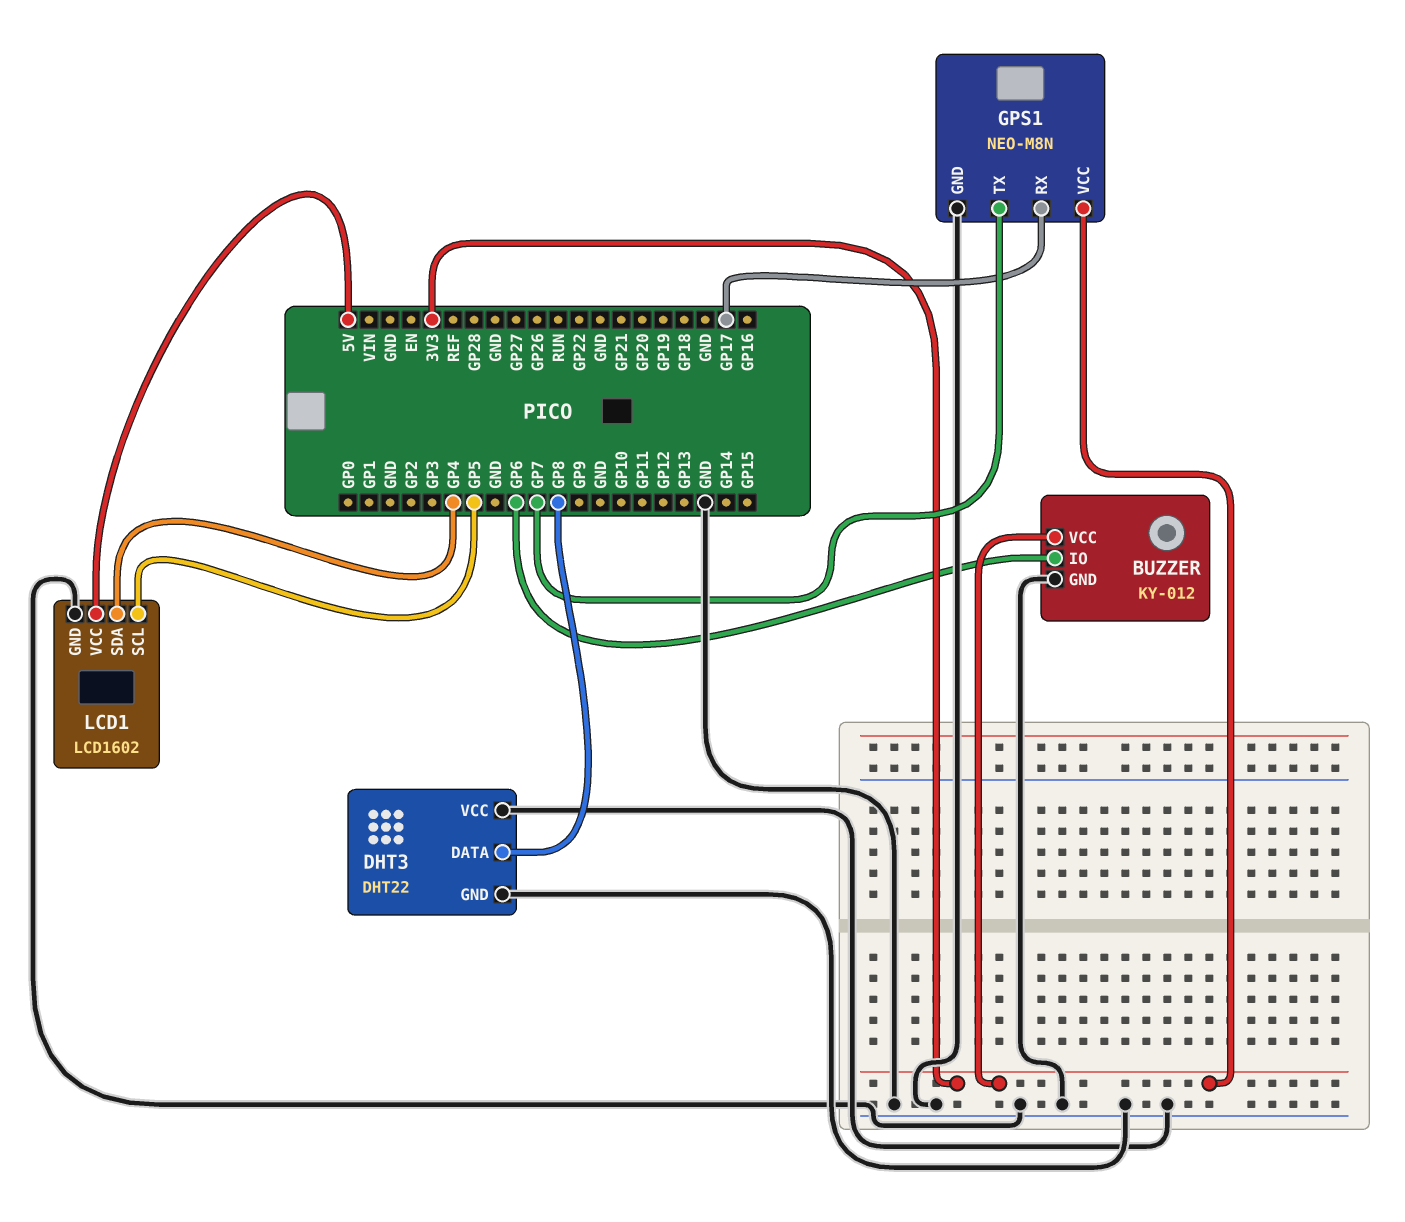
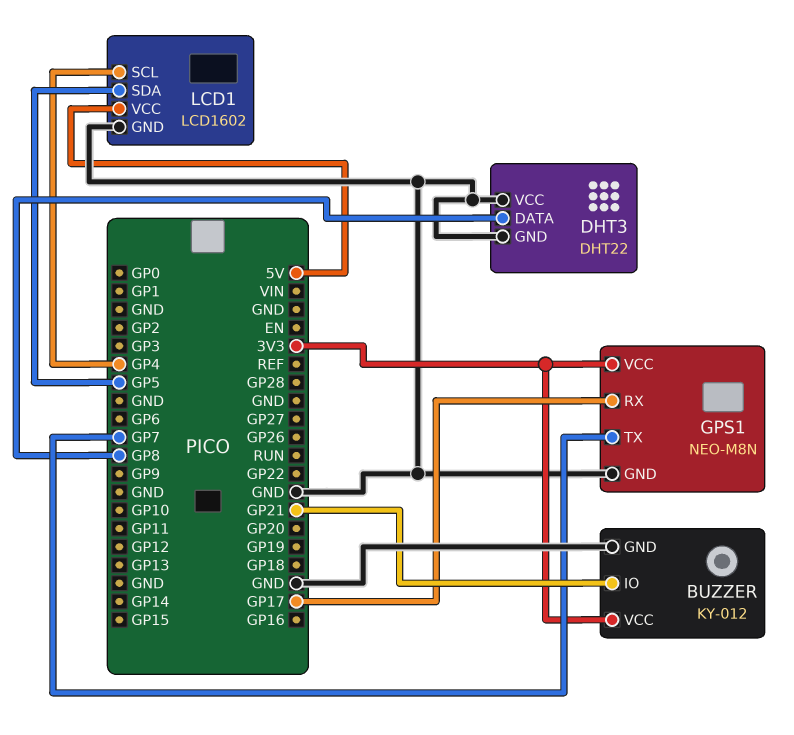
BUZZER pin IO: GP6 -> GP21
LCD1 pin SCL: GP5 -> GP4
LCD1 pin SDA: GP4 -> GP5

